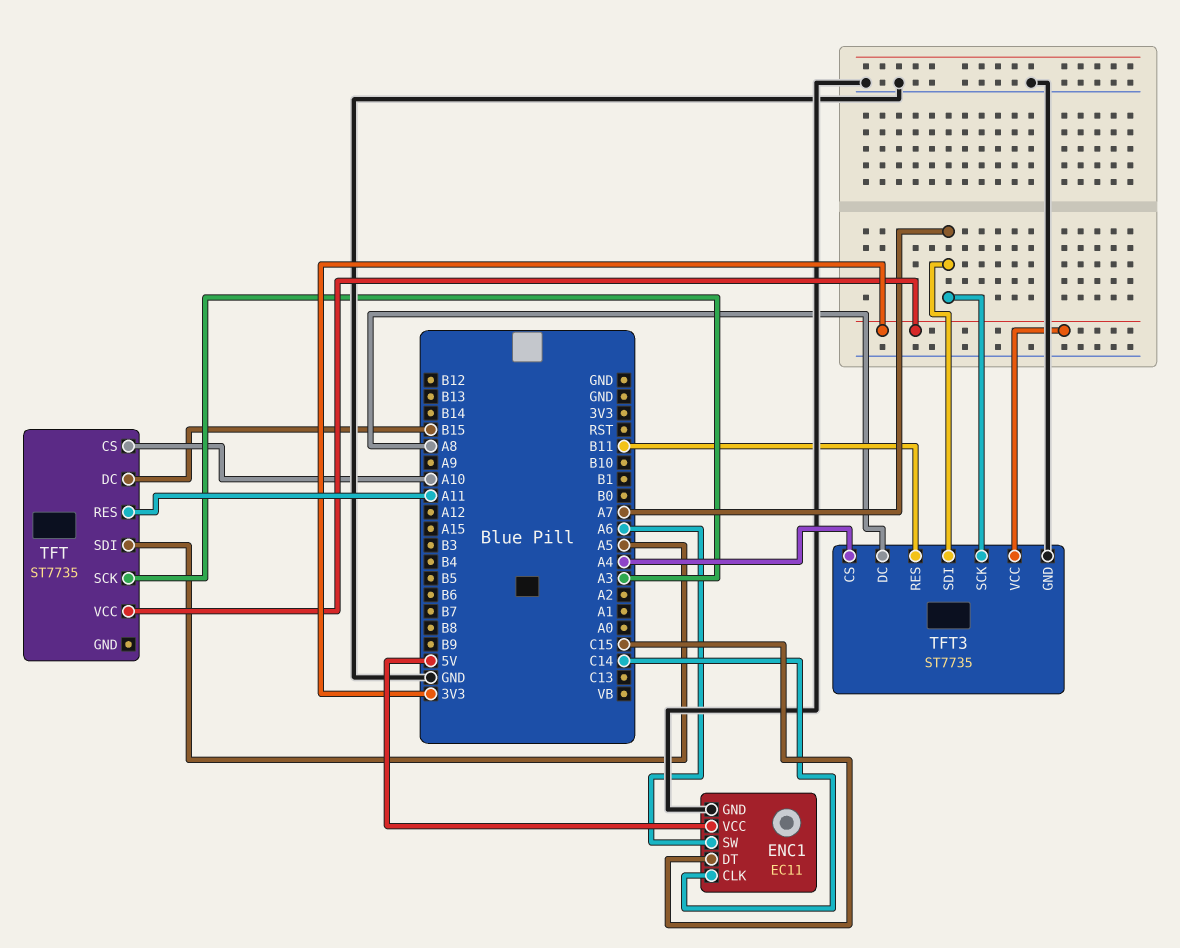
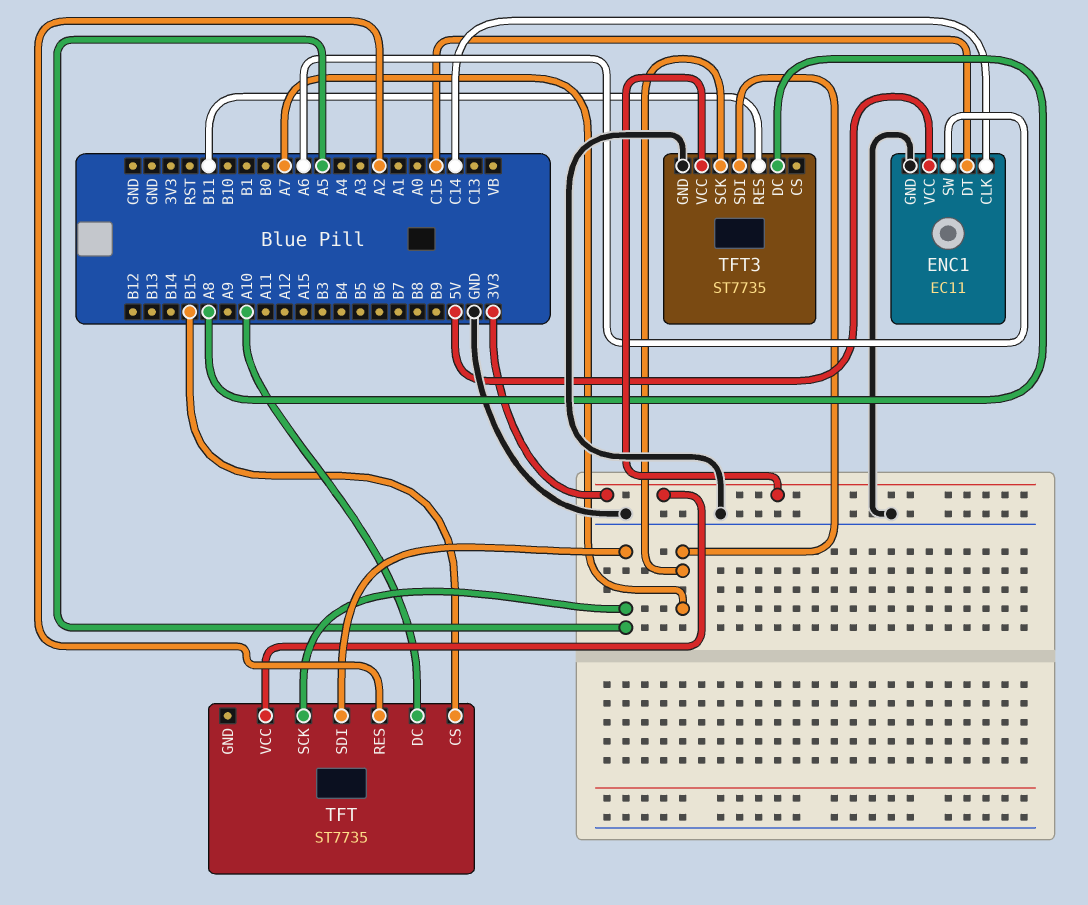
TFT pin CS: A10 -> B15
TFT pin DC: B15 -> A10
TFT pin RES: A11 -> A2
TFT pin SCK: A3 -> A5
TFT3 pin CS: A4 -> none

